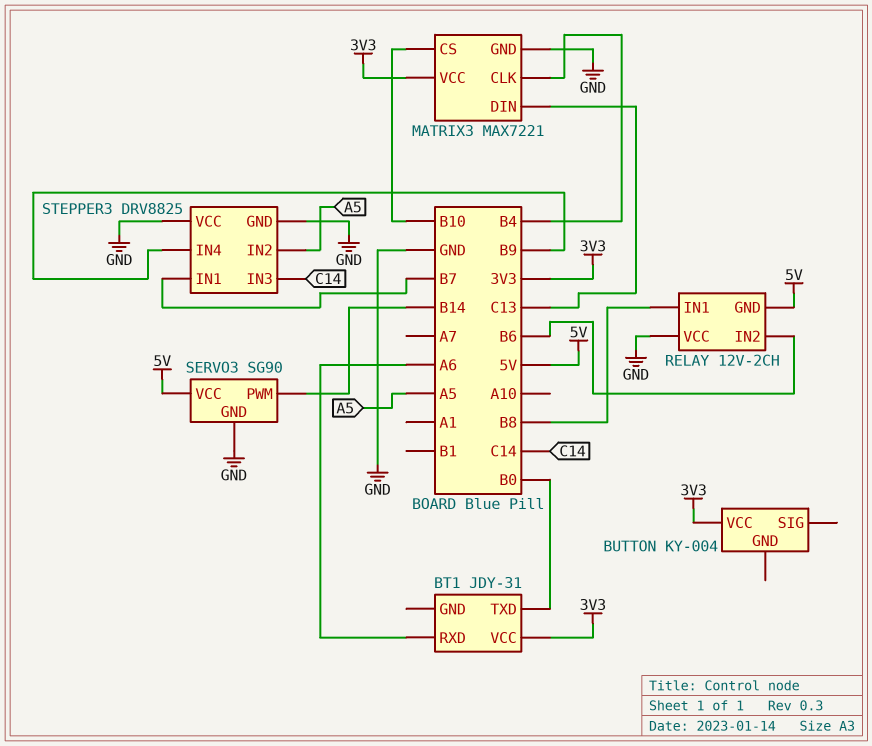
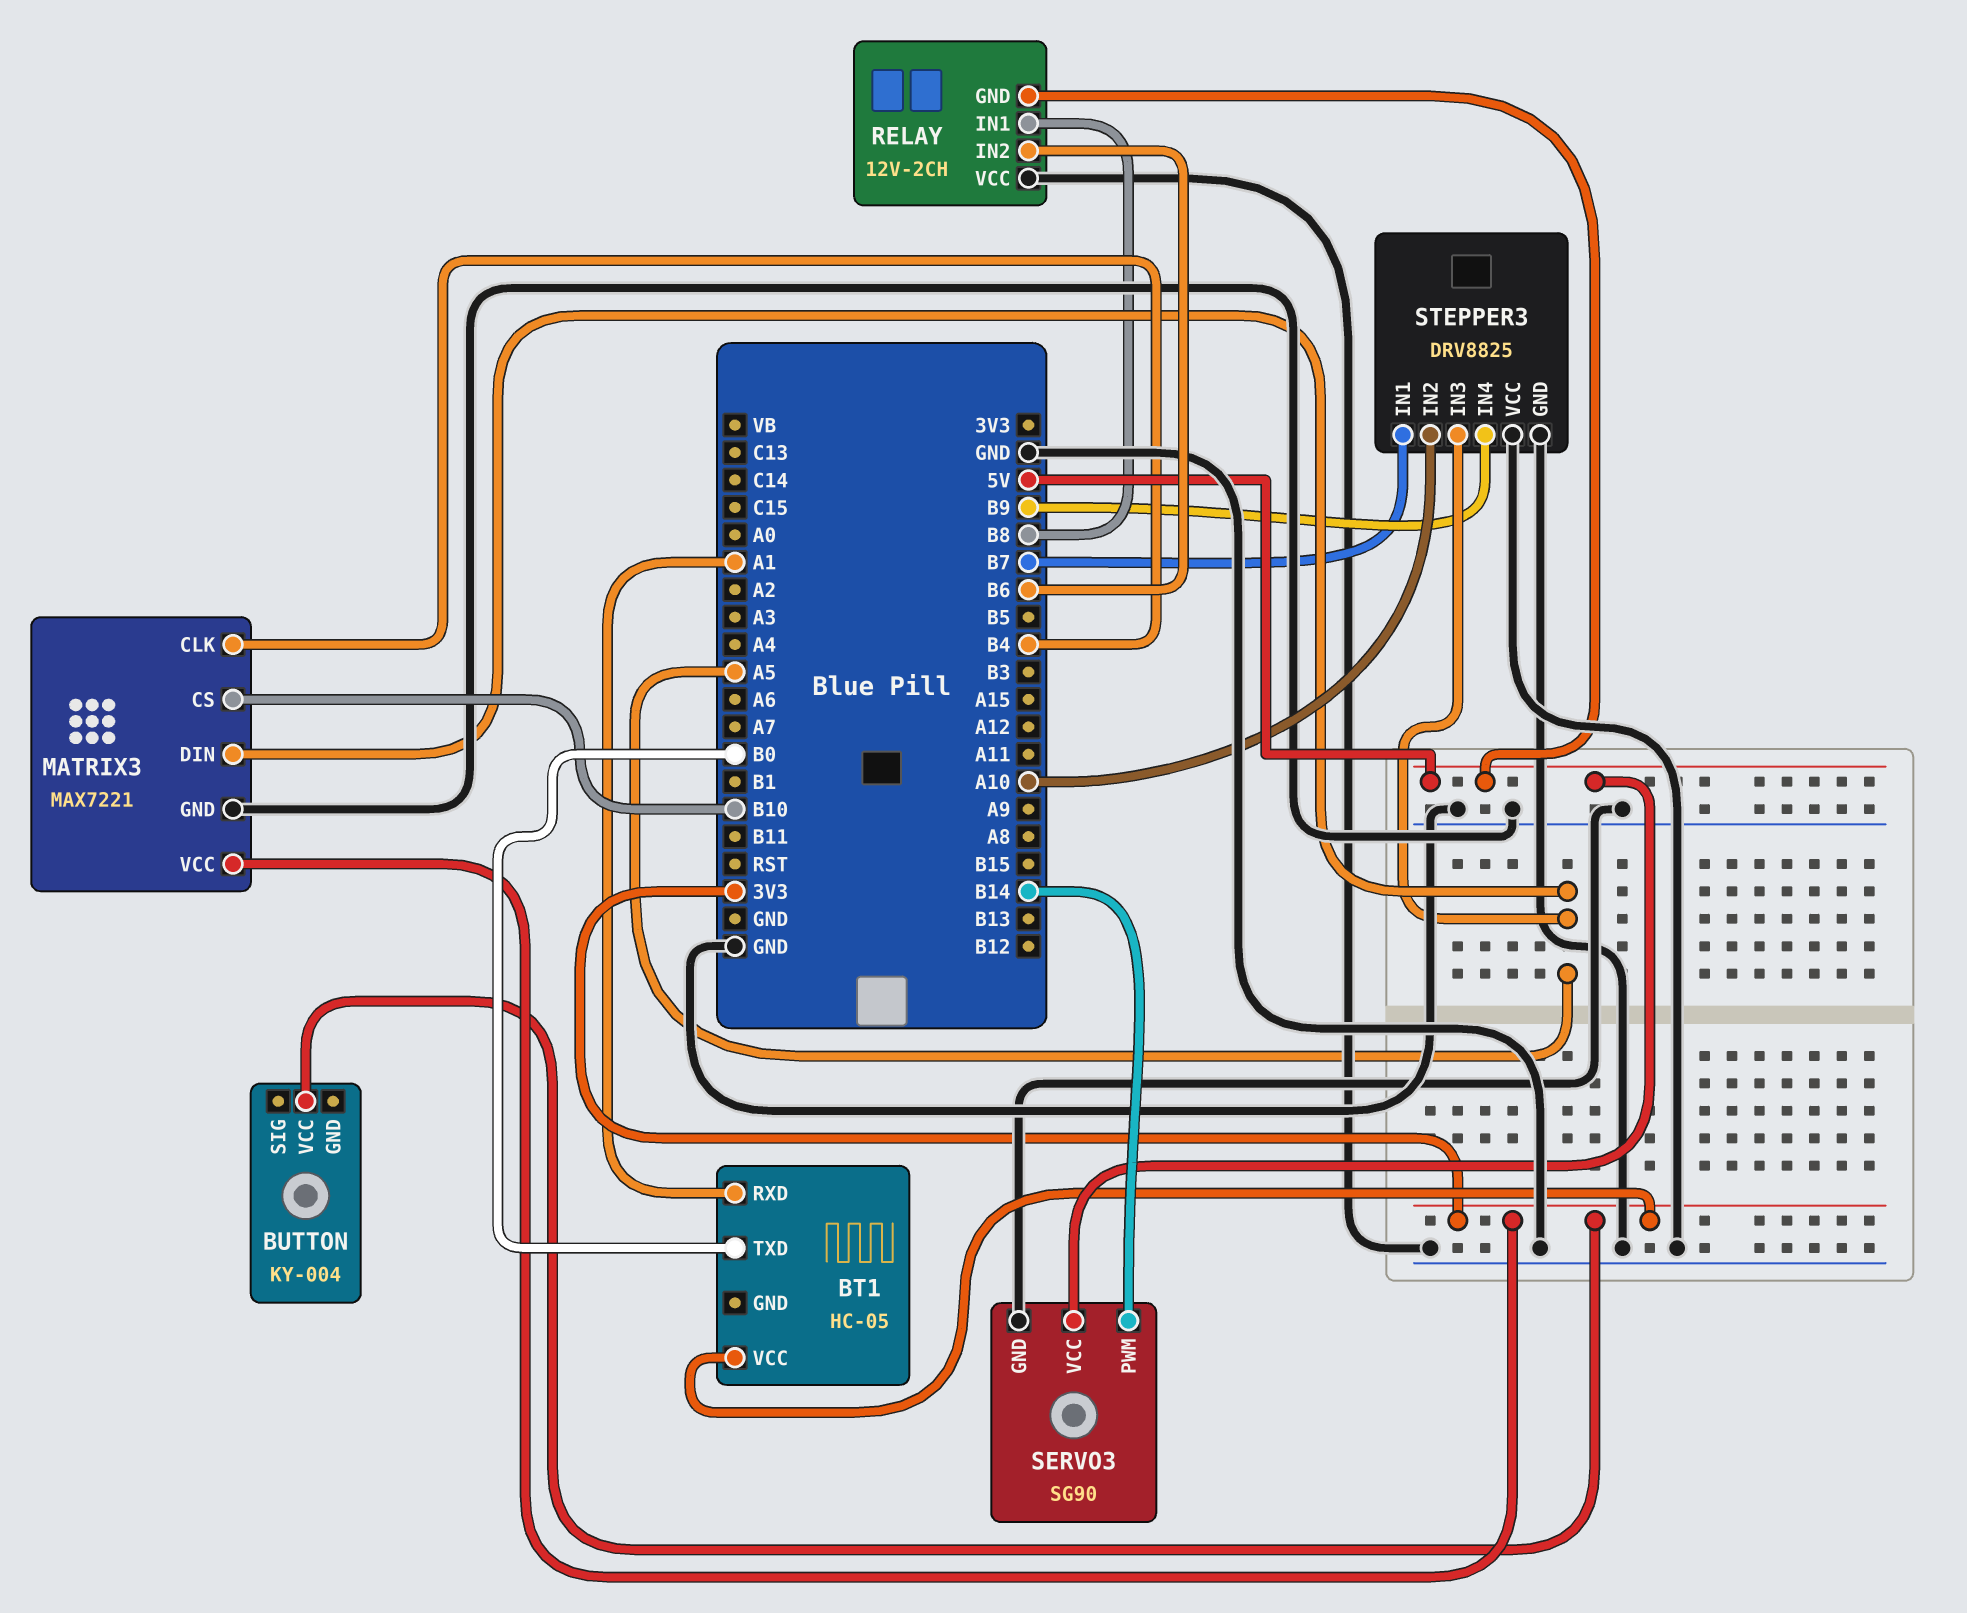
BT1: JDY-31 -> HC-05
BT1 pin RXD: A6 -> A1
MATRIX3 pin DIN: C13 -> A5
STEPPER3 pin IN2: A5 -> A10
STEPPER3 pin IN3: C14 -> A5

